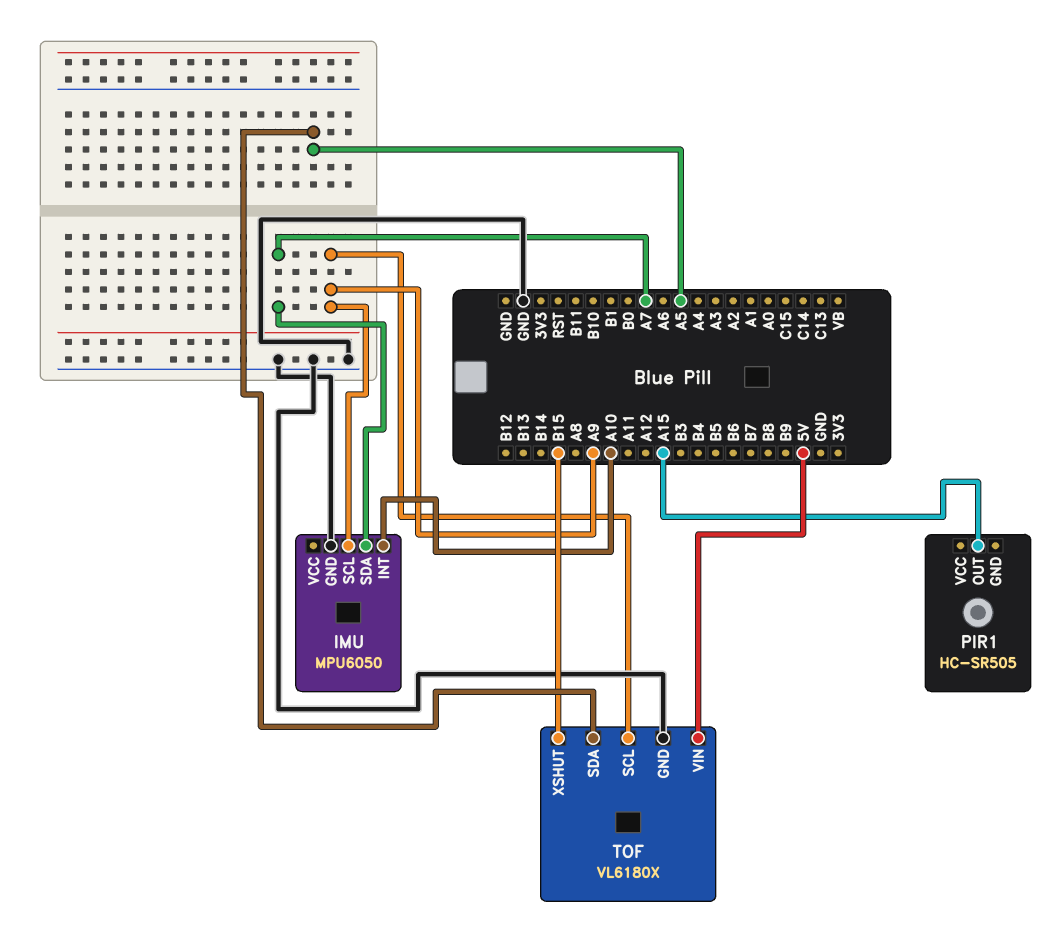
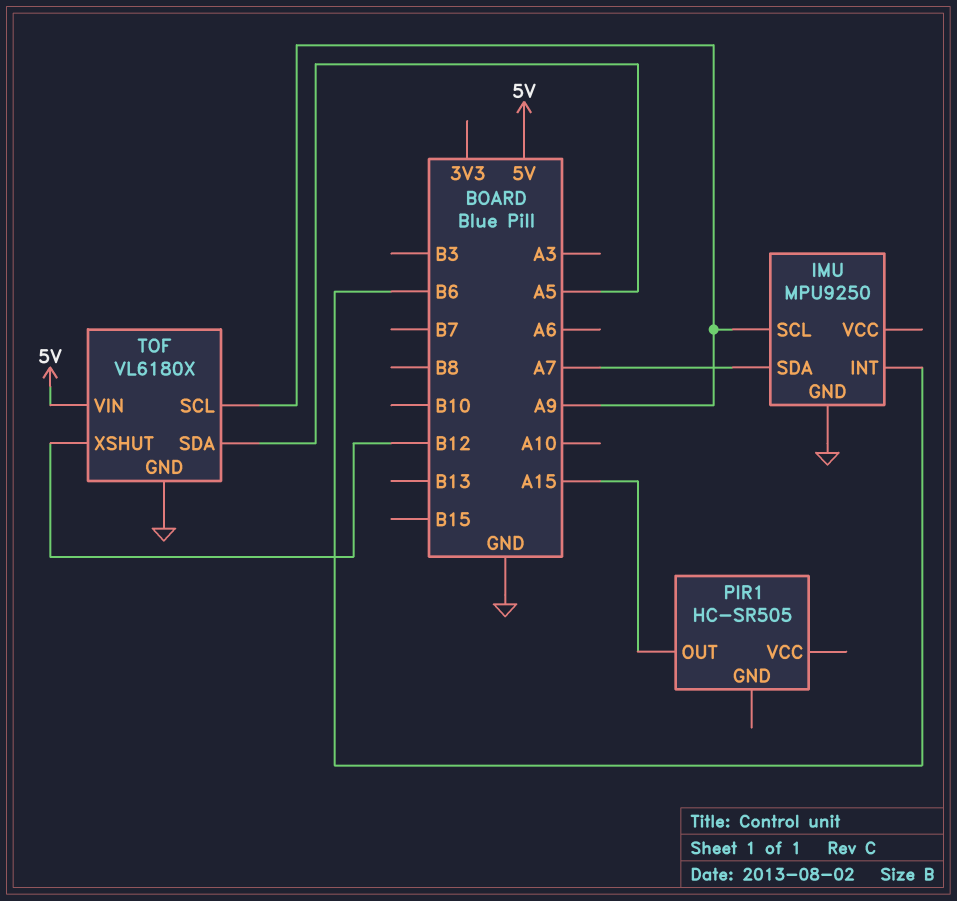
IMU: MPU6050 -> MPU9250
IMU pin INT: A10 -> B6
TOF pin XSHUT: B15 -> B12

